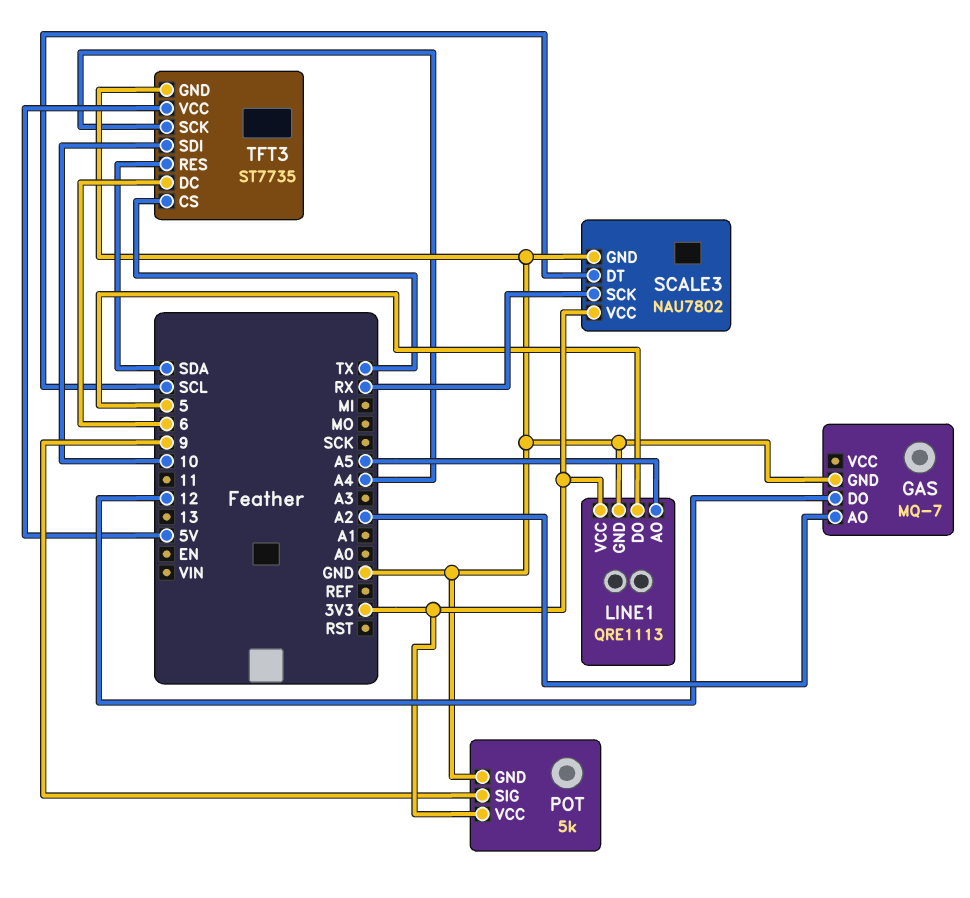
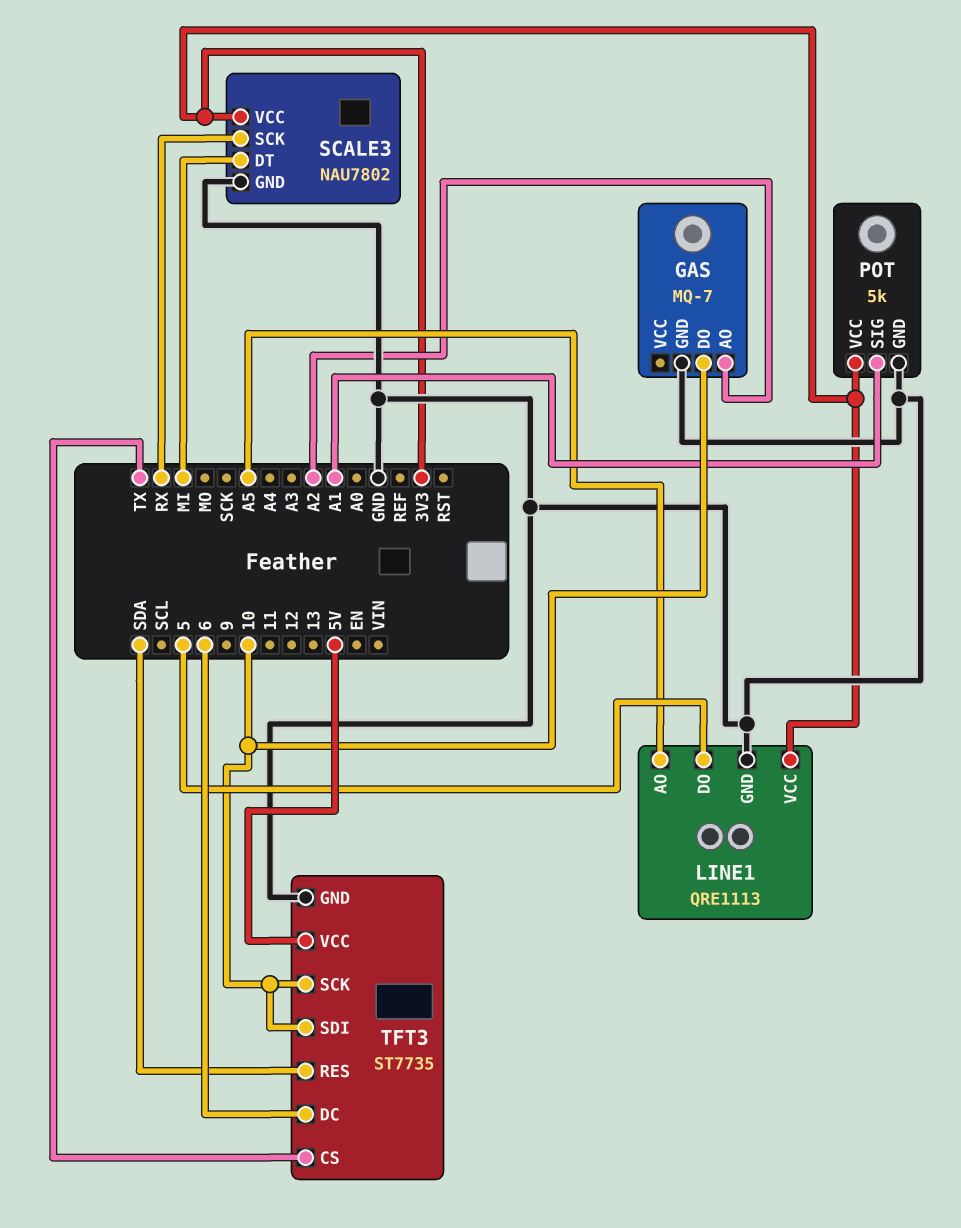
GAS pin DO: 12 -> 10
POT pin SIG: 9 -> A1
SCALE3 pin DT: SCL -> MI
TFT3 pin SCK: A4 -> 10

